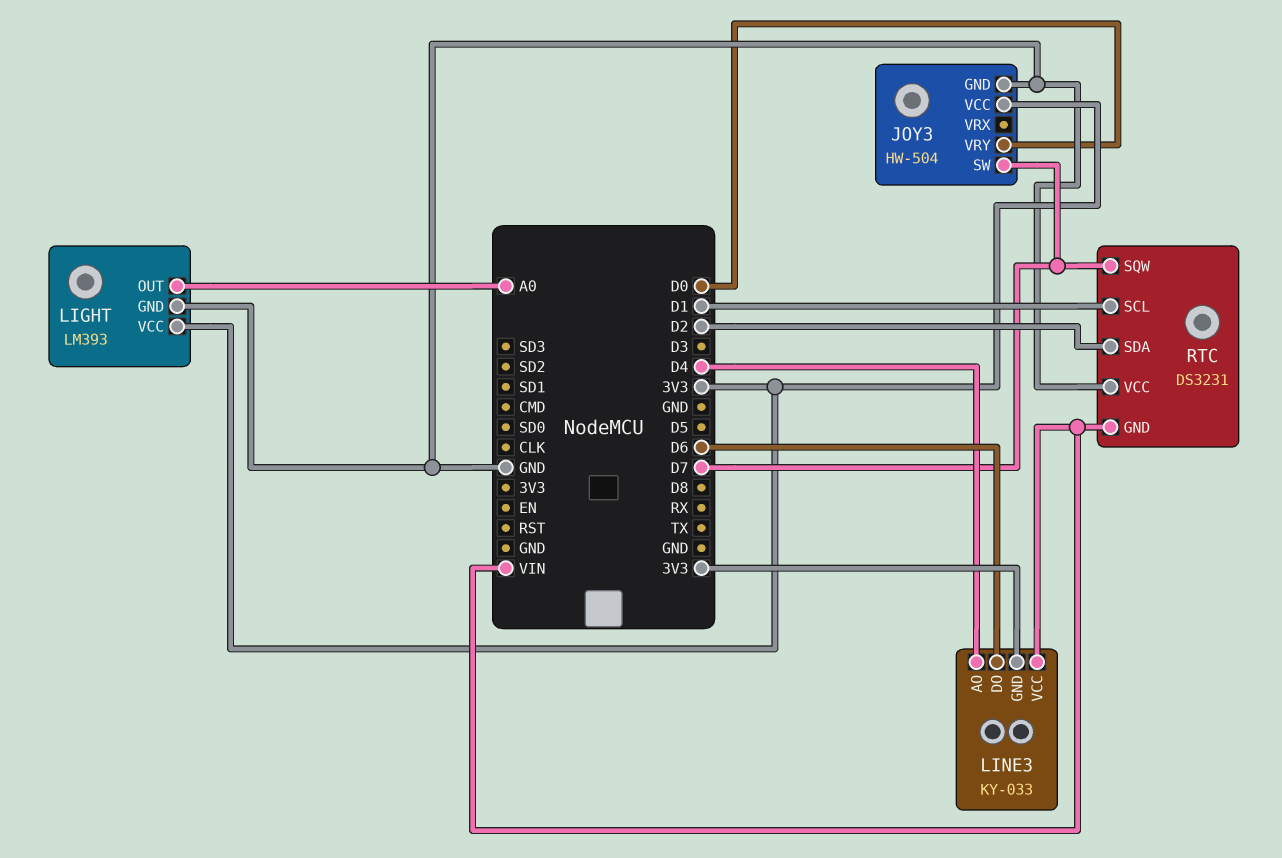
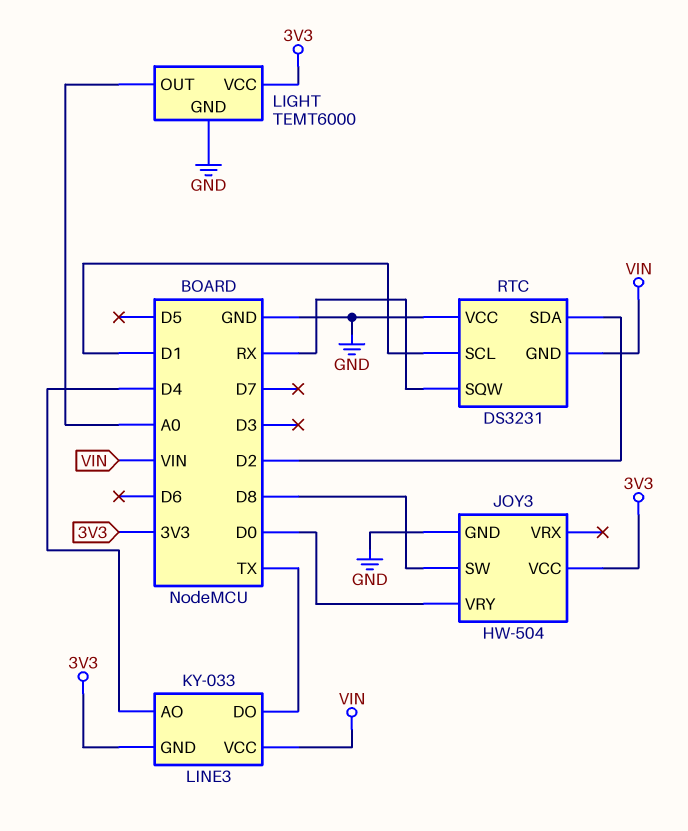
JOY3 pin SW: D7 -> D8
LIGHT: LM393 -> TEMT6000
LINE3 pin DO: D6 -> TX
RTC pin SQW: D7 -> RX

